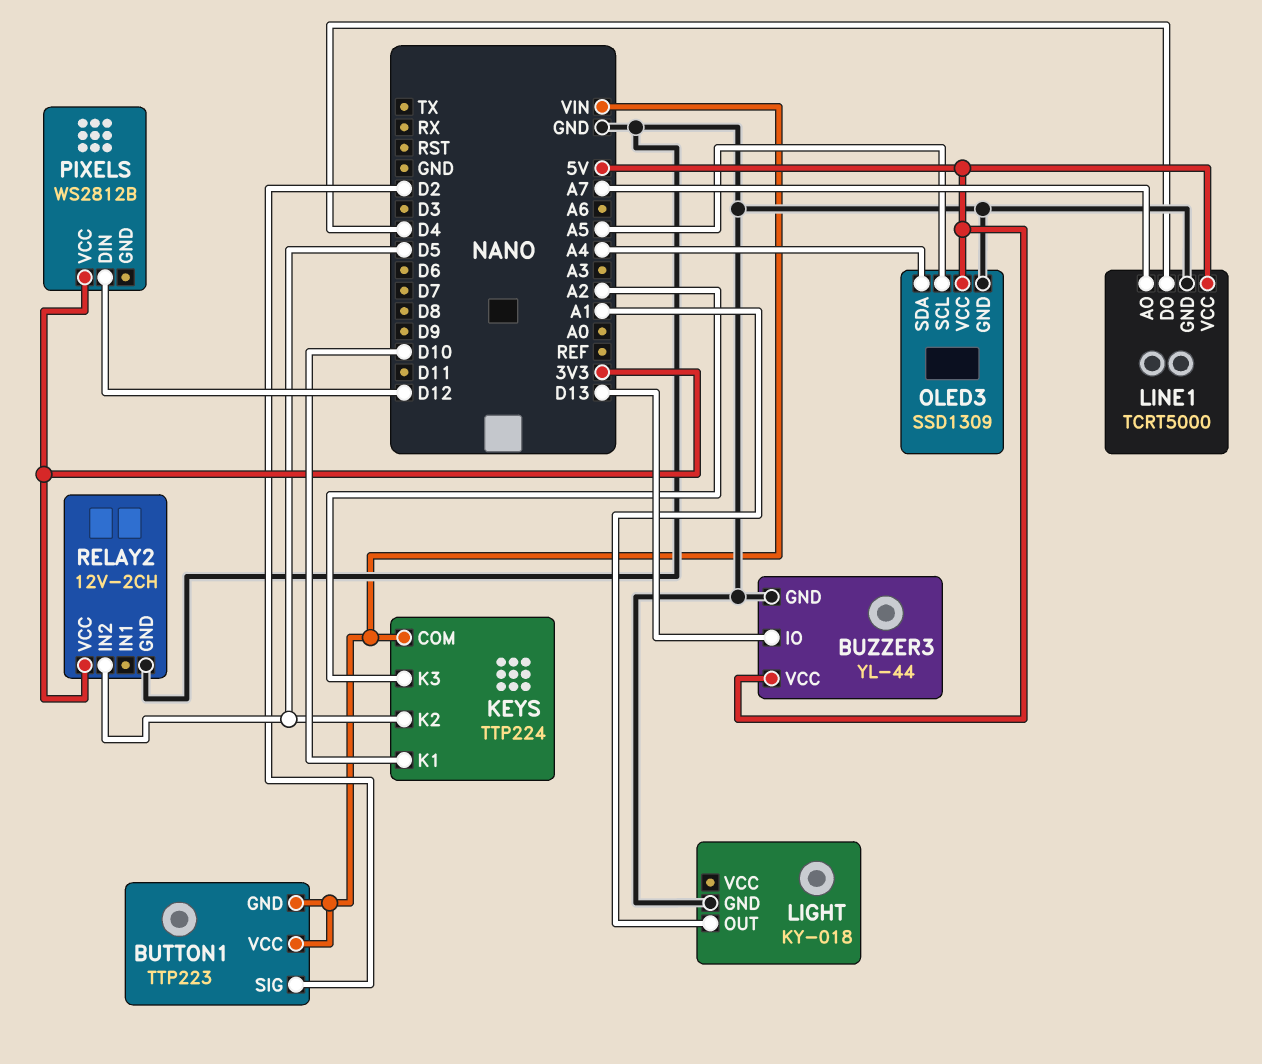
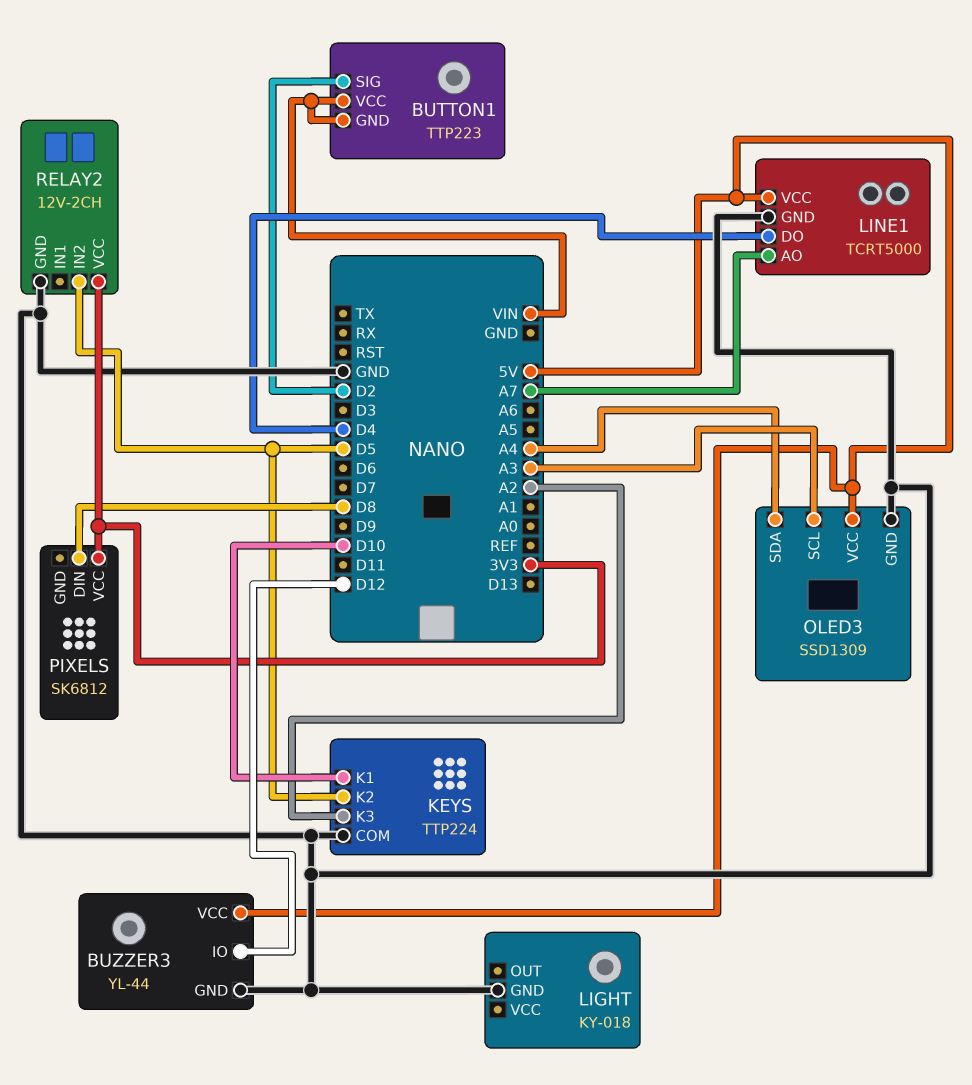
BUZZER3 pin IO: D13 -> D12
KEYS pin COM: VIN -> GND
LIGHT pin OUT: A1 -> none
OLED3 pin SCL: A5 -> A3
PIXELS: WS2812B -> SK6812
PIXELS pin DIN: D12 -> D8

